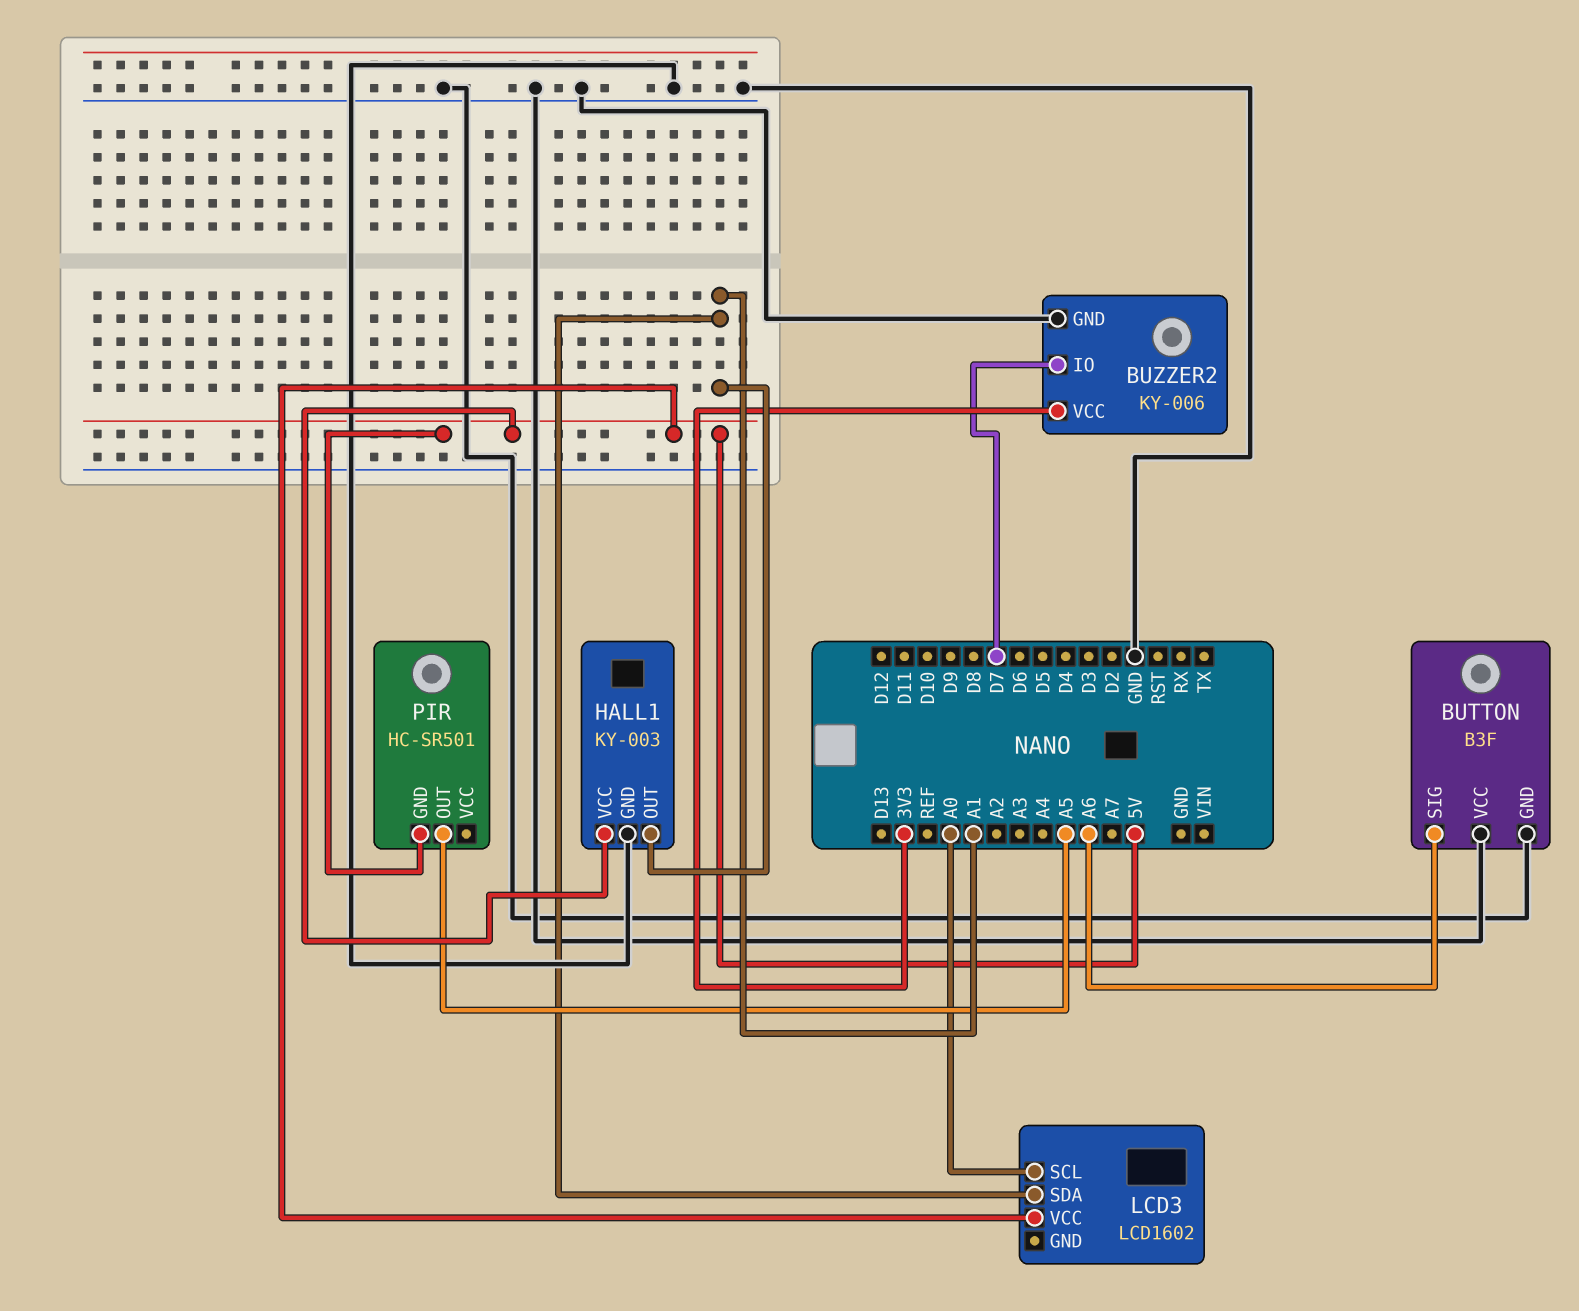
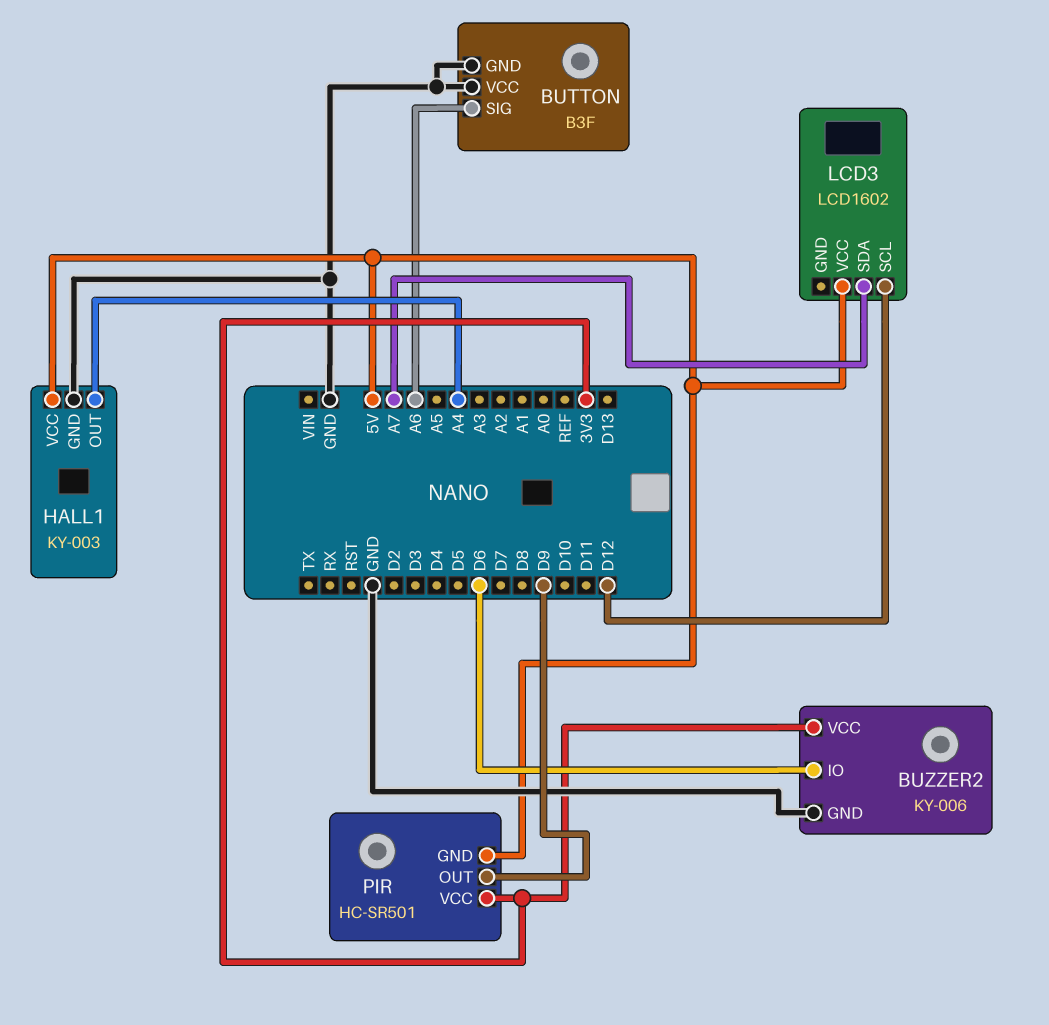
BUZZER2 pin IO: D7 -> D6
HALL1 pin OUT: A1 -> A4
LCD3 pin SCL: A0 -> D12
LCD3 pin SDA: A1 -> A7
PIR pin OUT: A5 -> D9
PIR pin VCC: none -> 3V3

